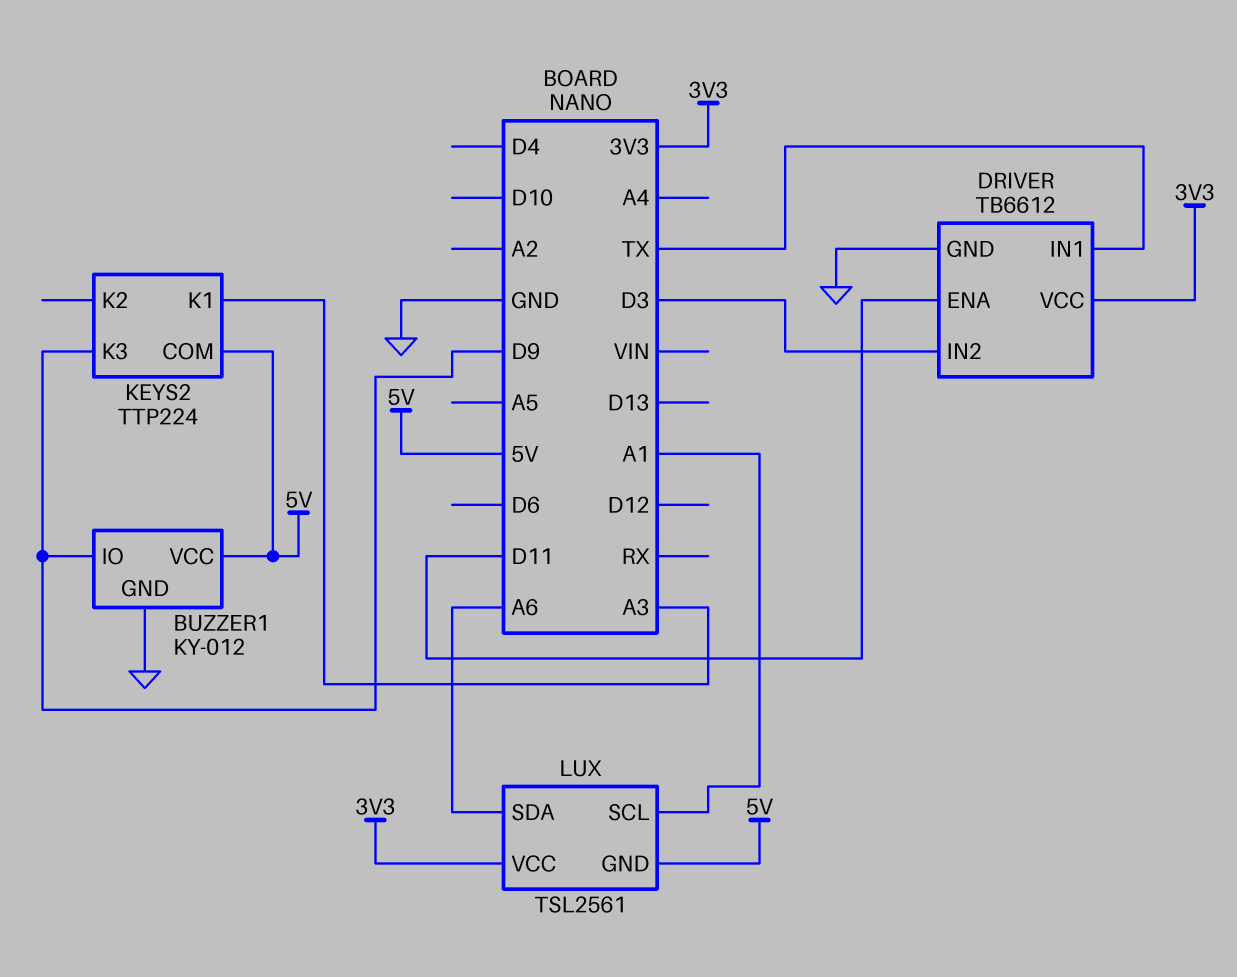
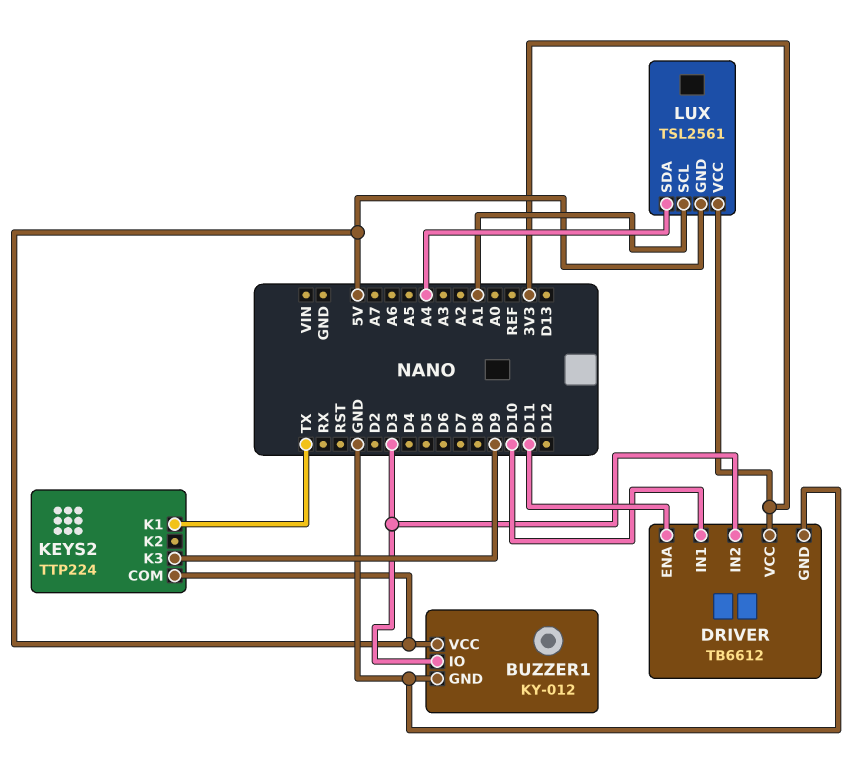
BUZZER1 pin IO: D9 -> D3
DRIVER pin IN1: TX -> D10
KEYS2 pin K1: A3 -> TX
LUX pin SDA: A6 -> A4

